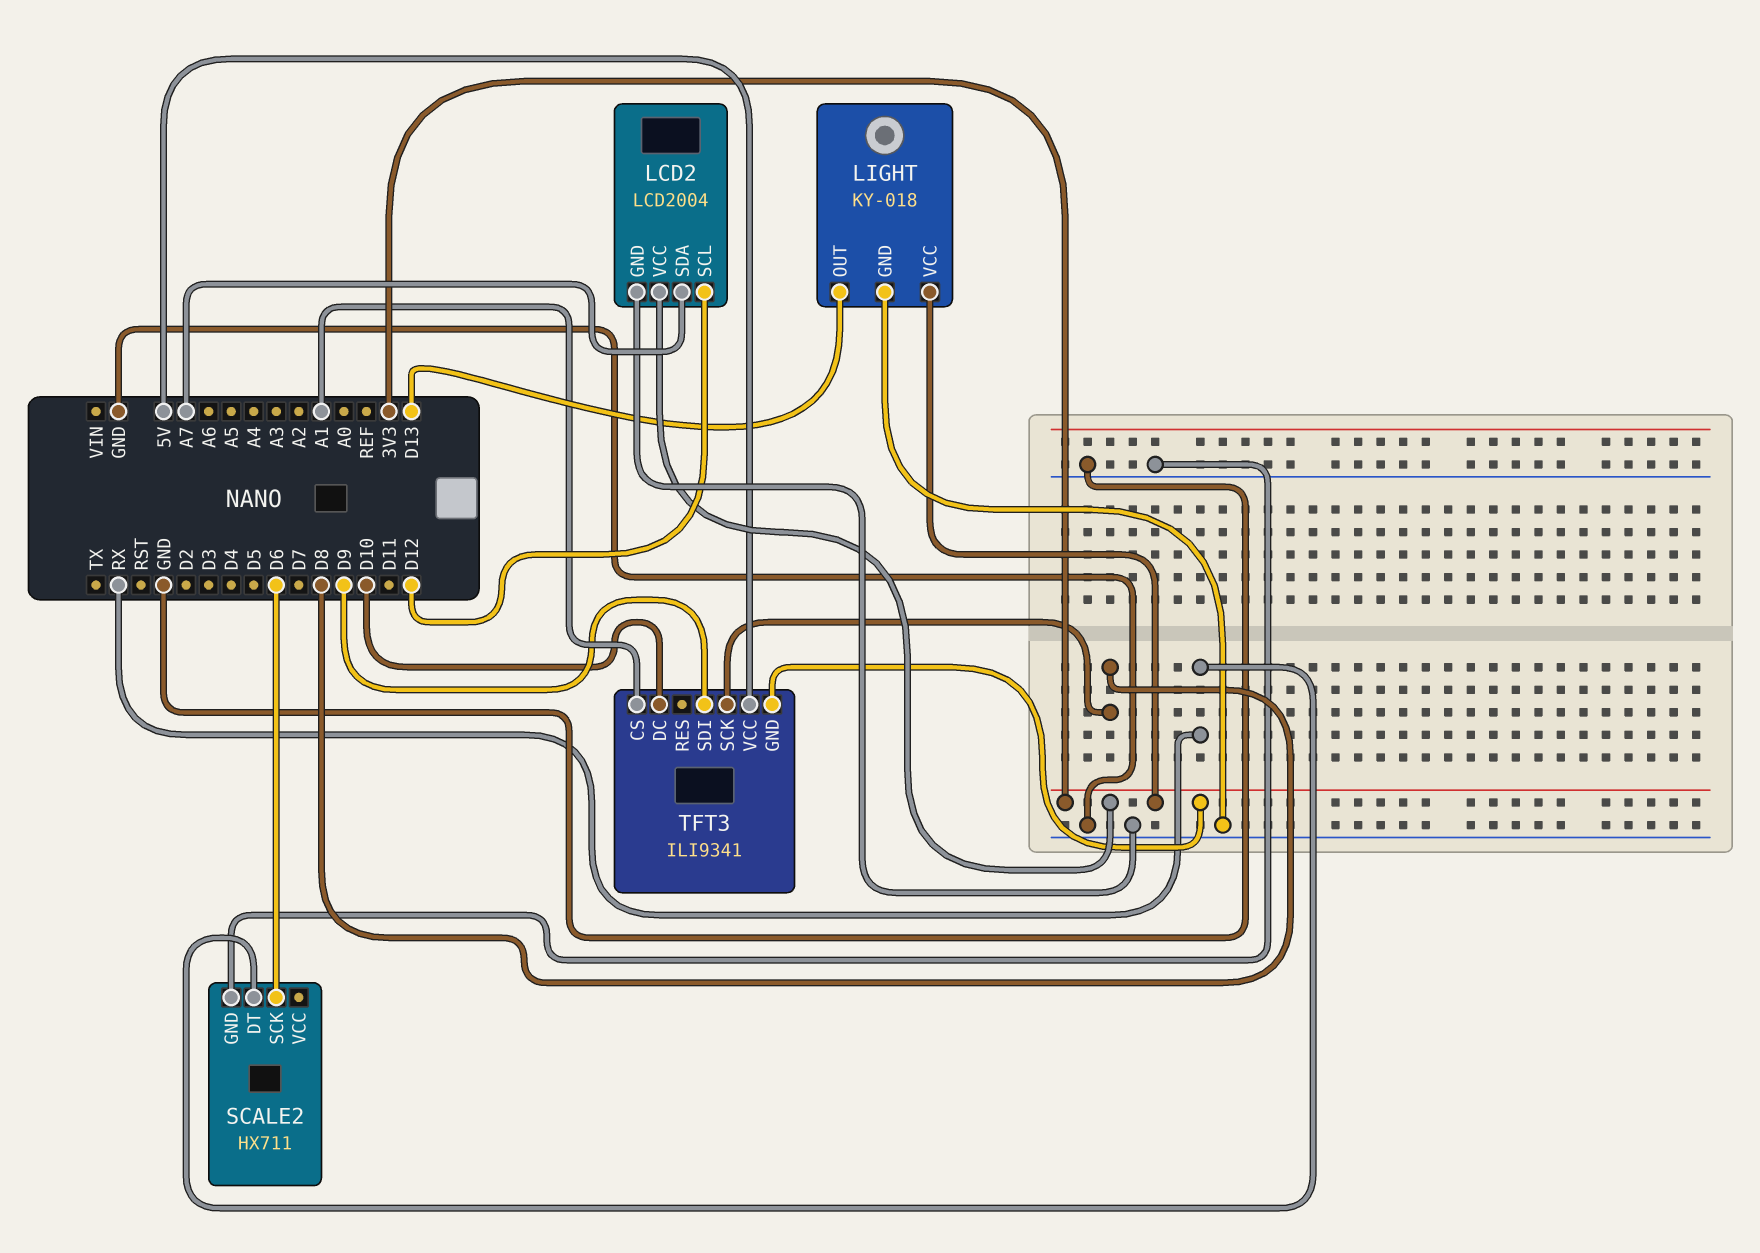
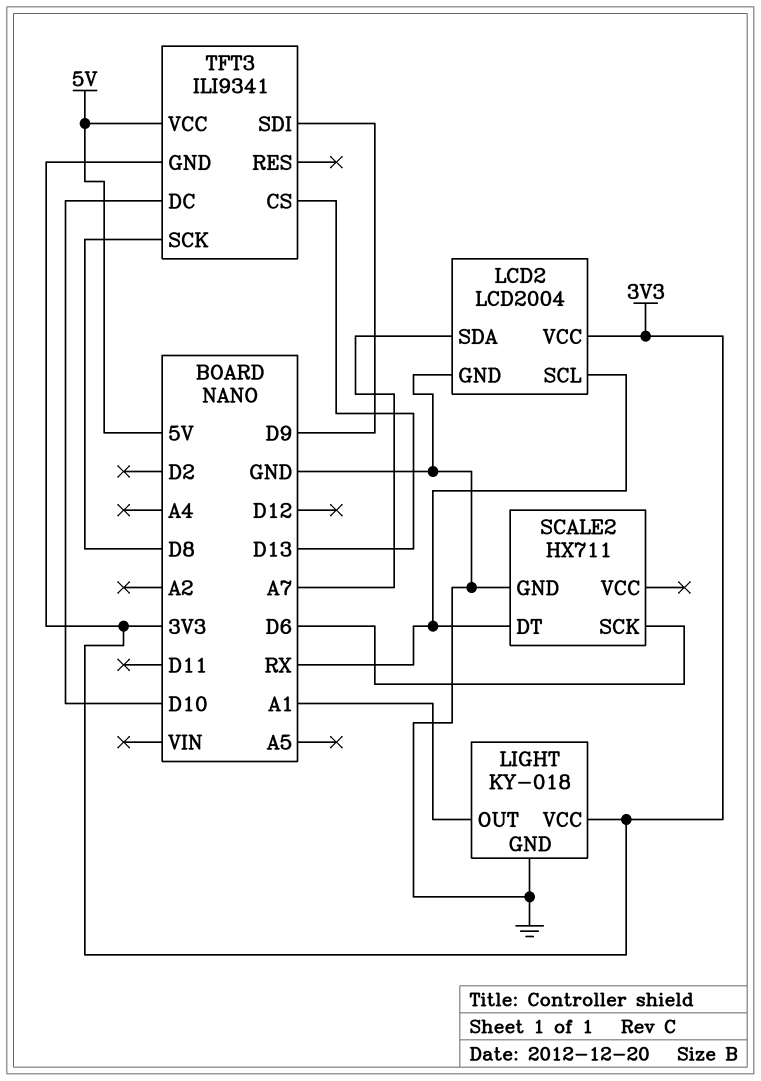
LCD2 pin SCL: D12 -> RX
LIGHT pin OUT: D13 -> A1
TFT3 pin CS: A1 -> D13

